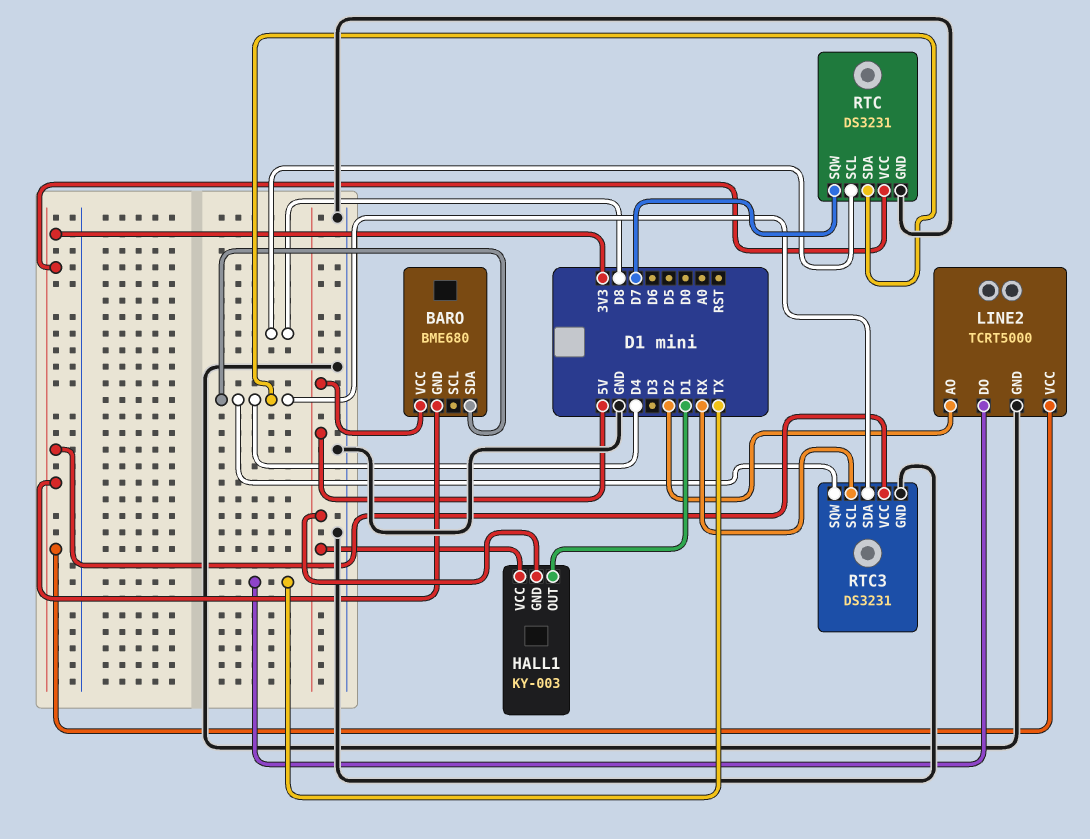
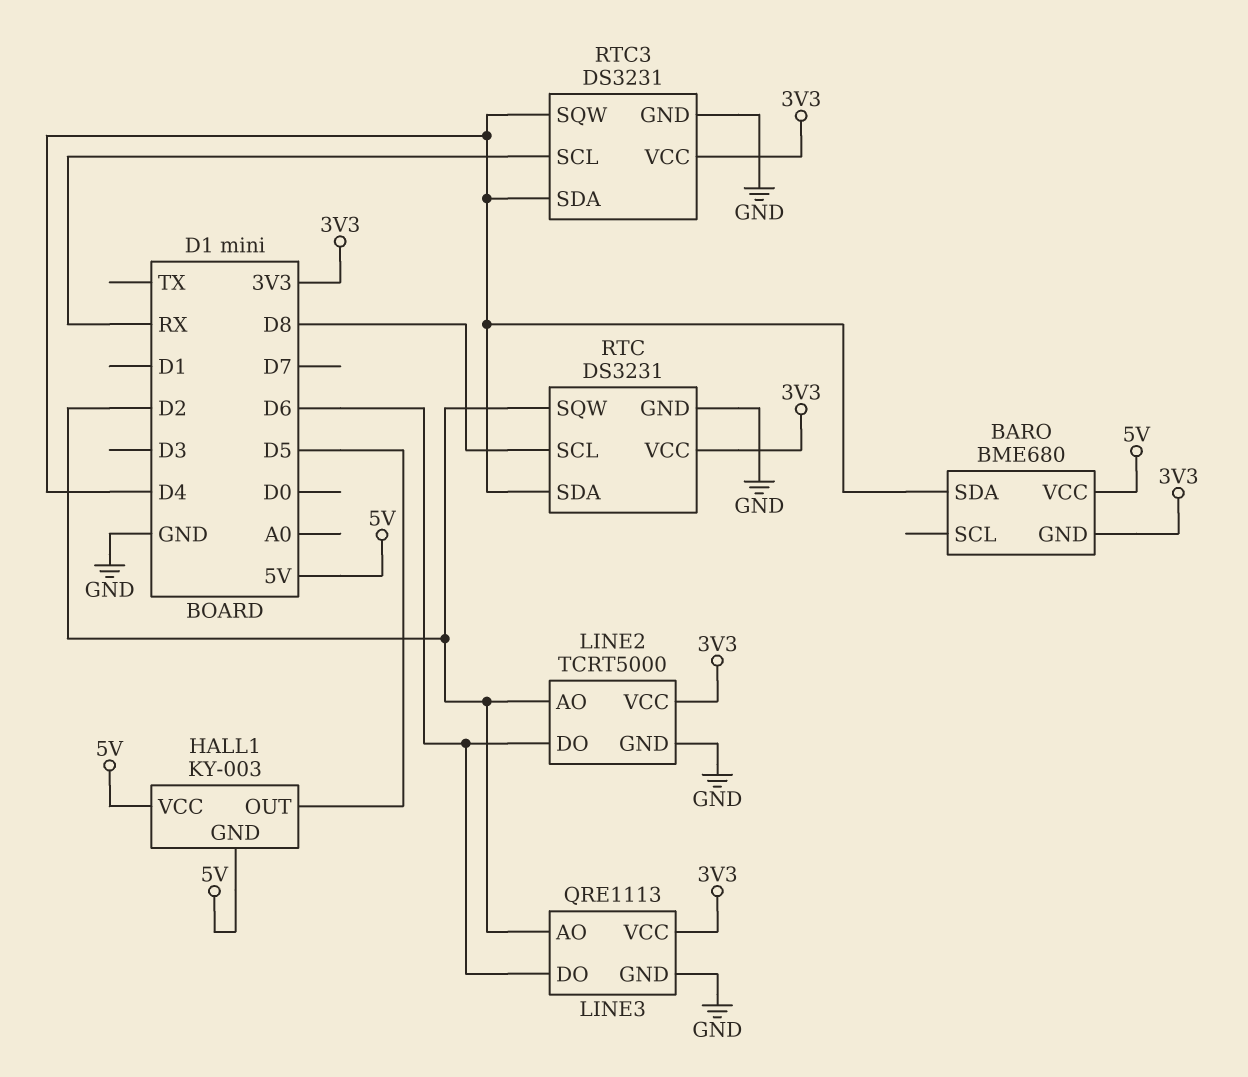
HALL1 pin OUT: D1 -> D5
LINE2 pin DO: TX -> D6
LINE3: none -> QRE1113
LINE3 pin AO: none -> D2
LINE3 pin DO: none -> D6
LINE3 pin GND: none -> GND
LINE3 pin VCC: none -> 3V3
RTC pin SQW: D7 -> D2

